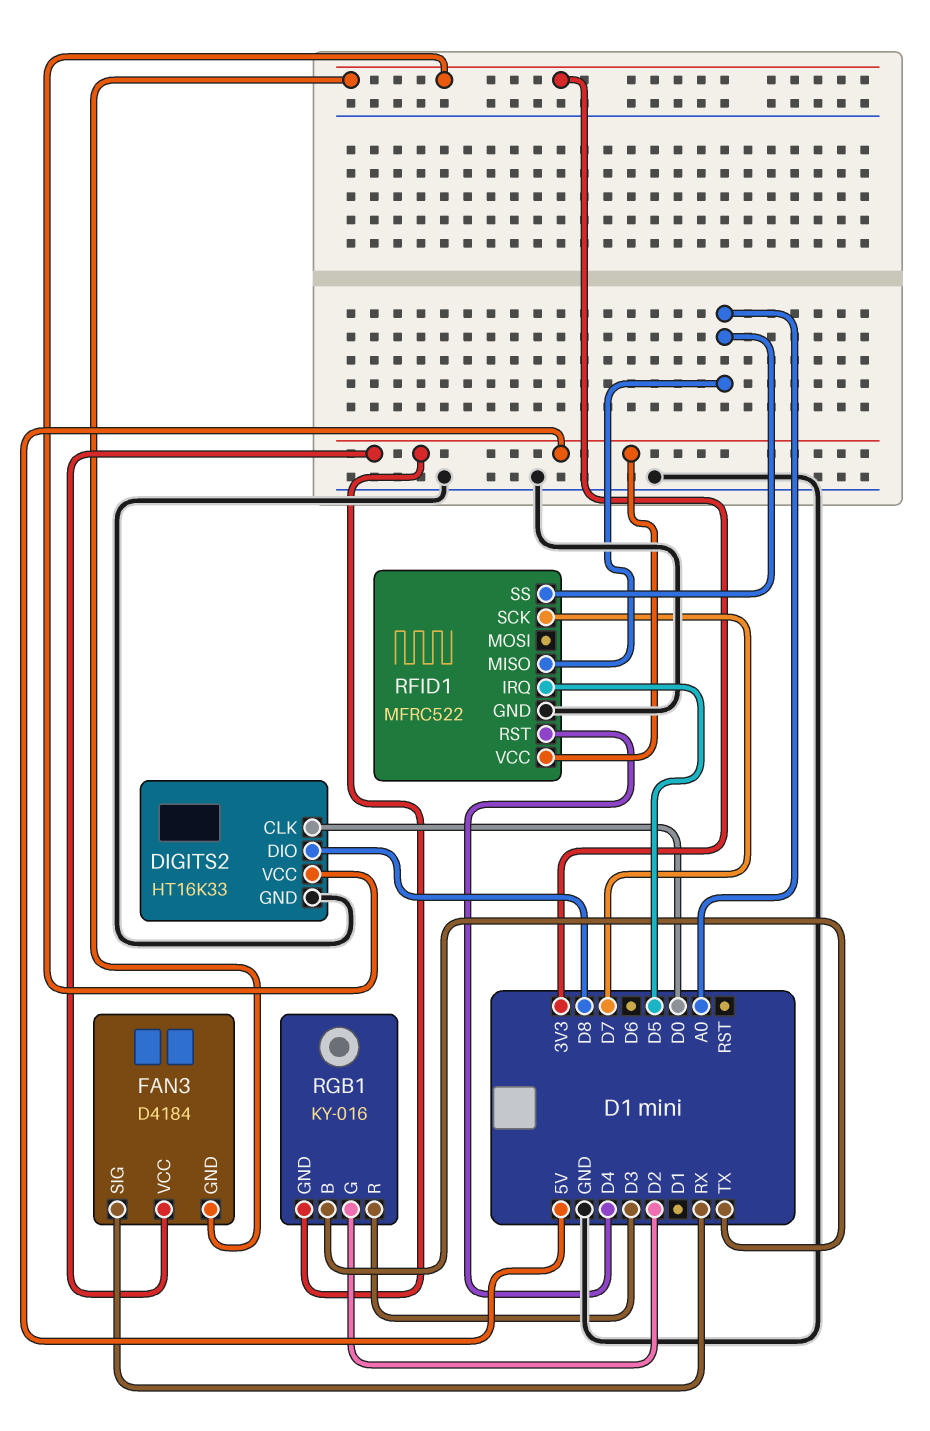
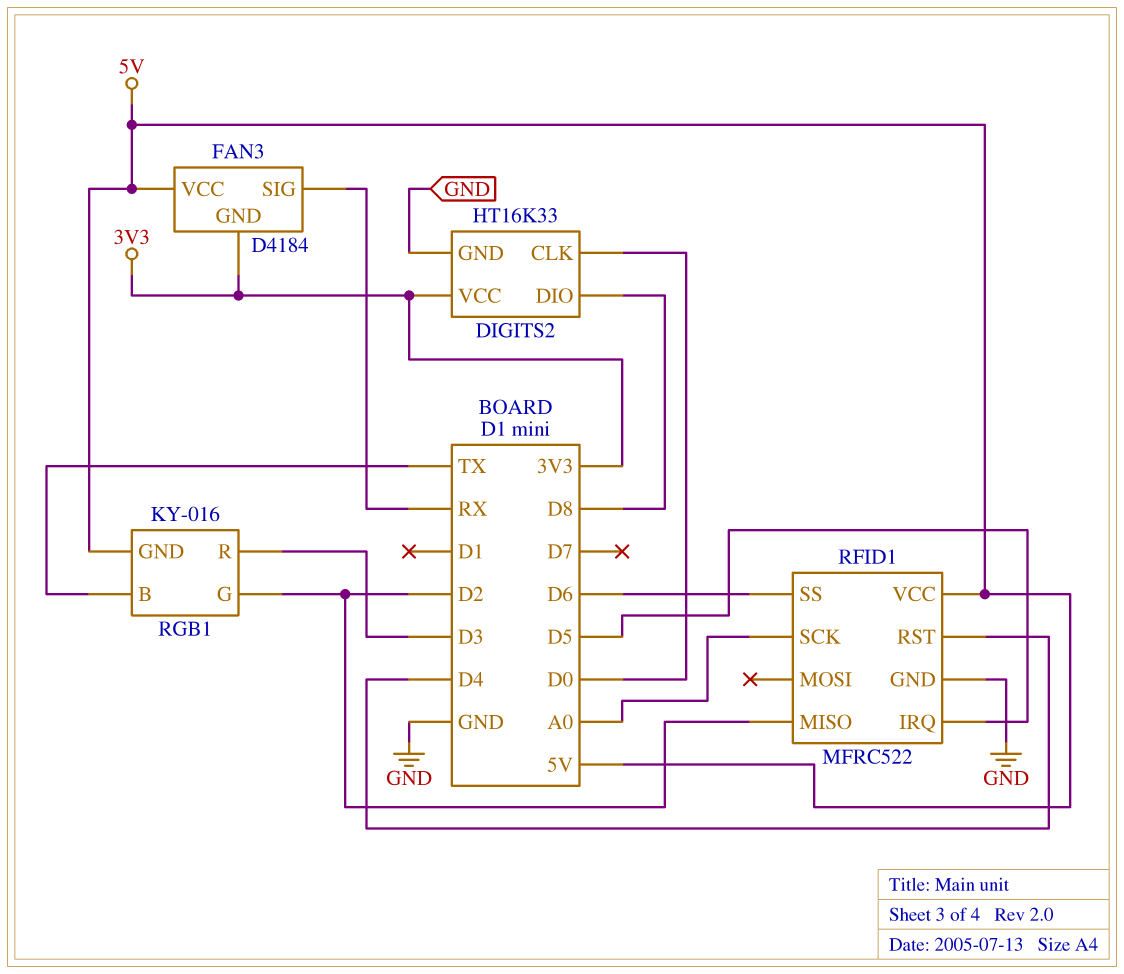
RFID1 pin MISO: A0 -> D2
RFID1 pin SCK: D7 -> A0
RFID1 pin SS: A0 -> D6

